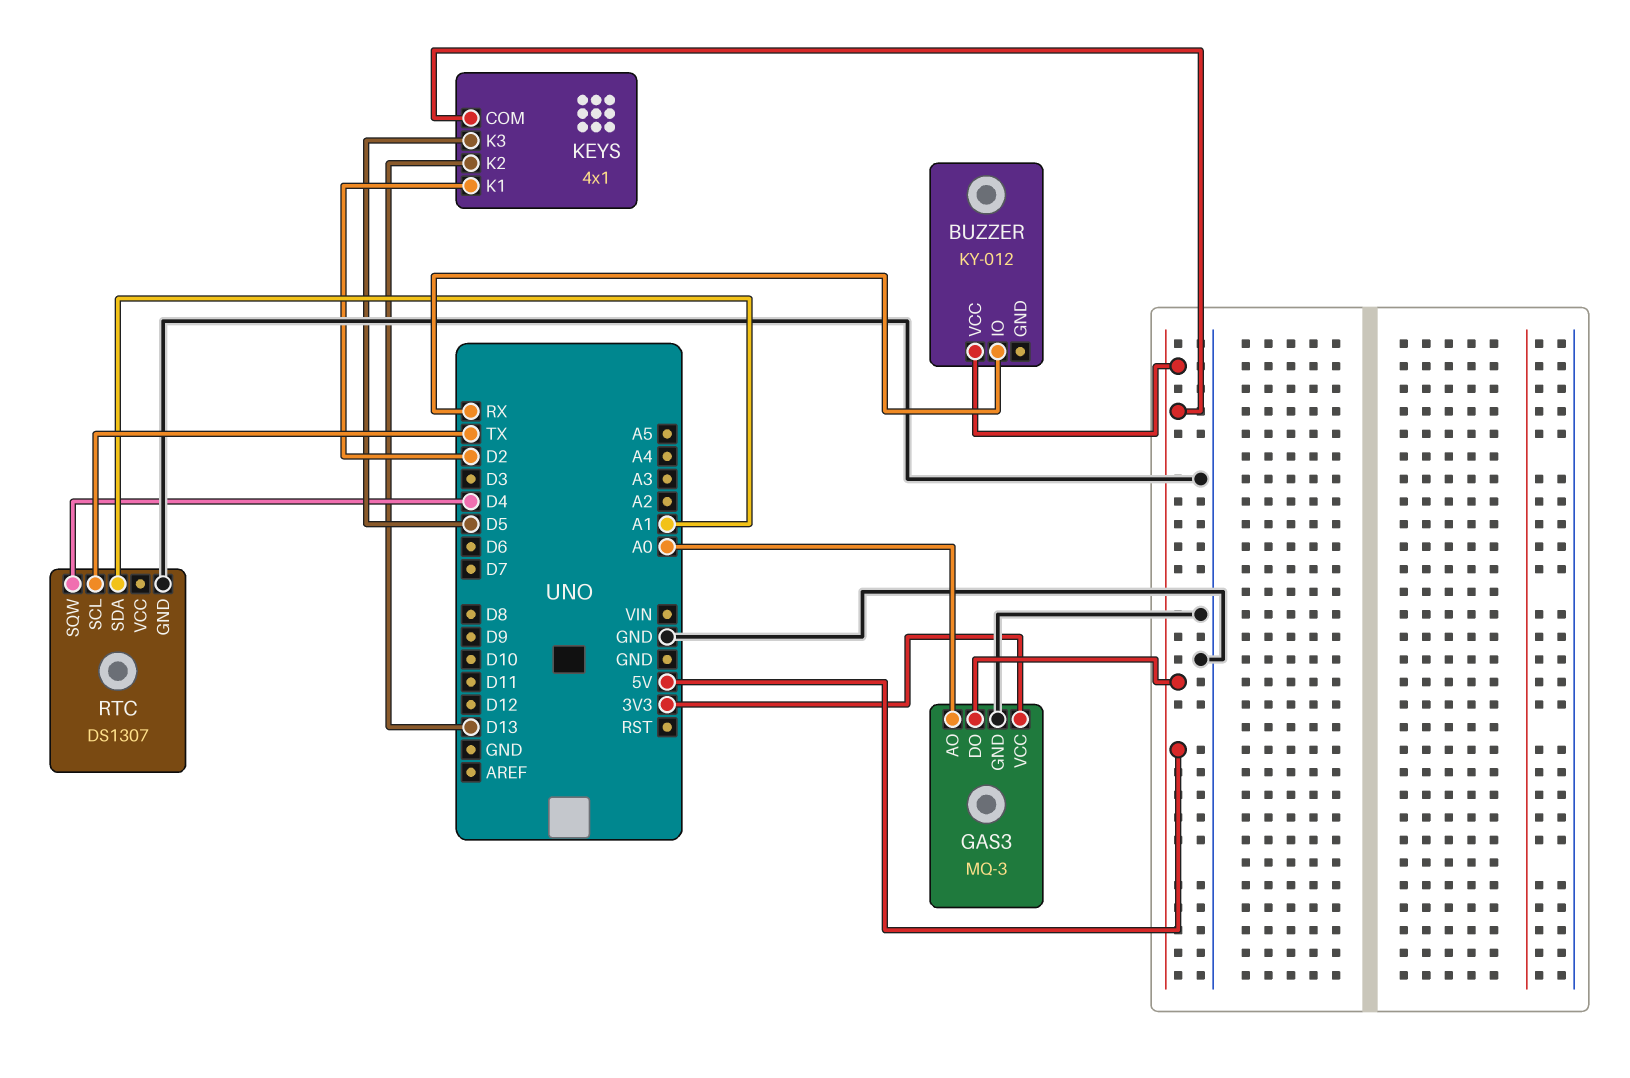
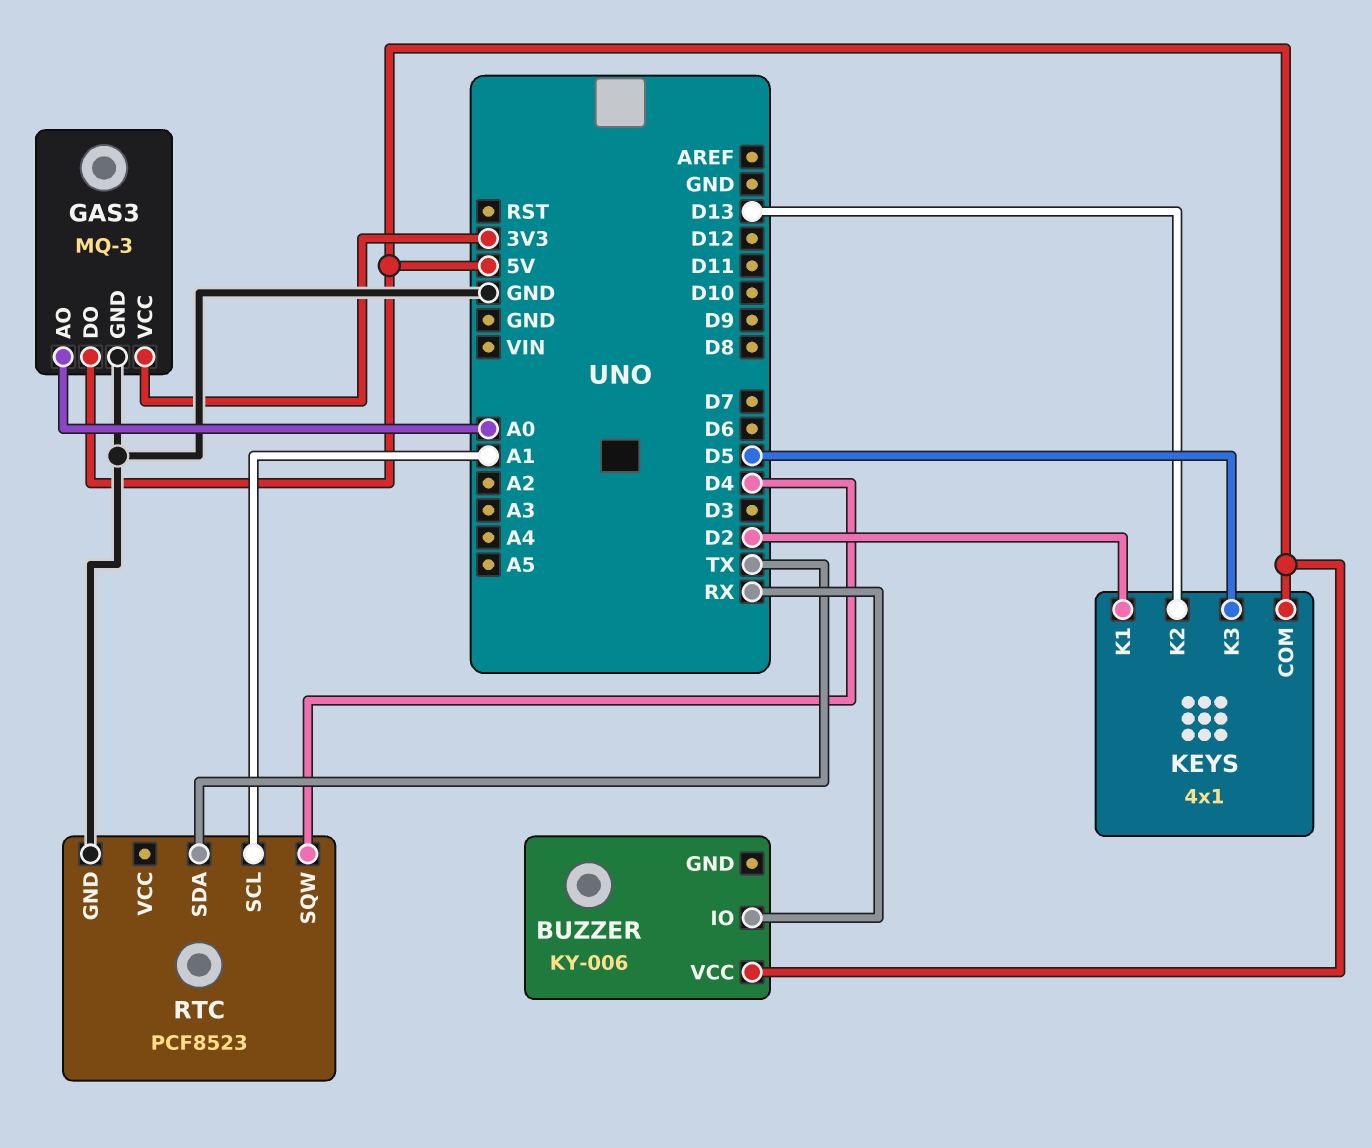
BUZZER: KY-012 -> KY-006
RTC: DS1307 -> PCF8523
RTC pin SCL: TX -> A1
RTC pin SDA: A1 -> TX

